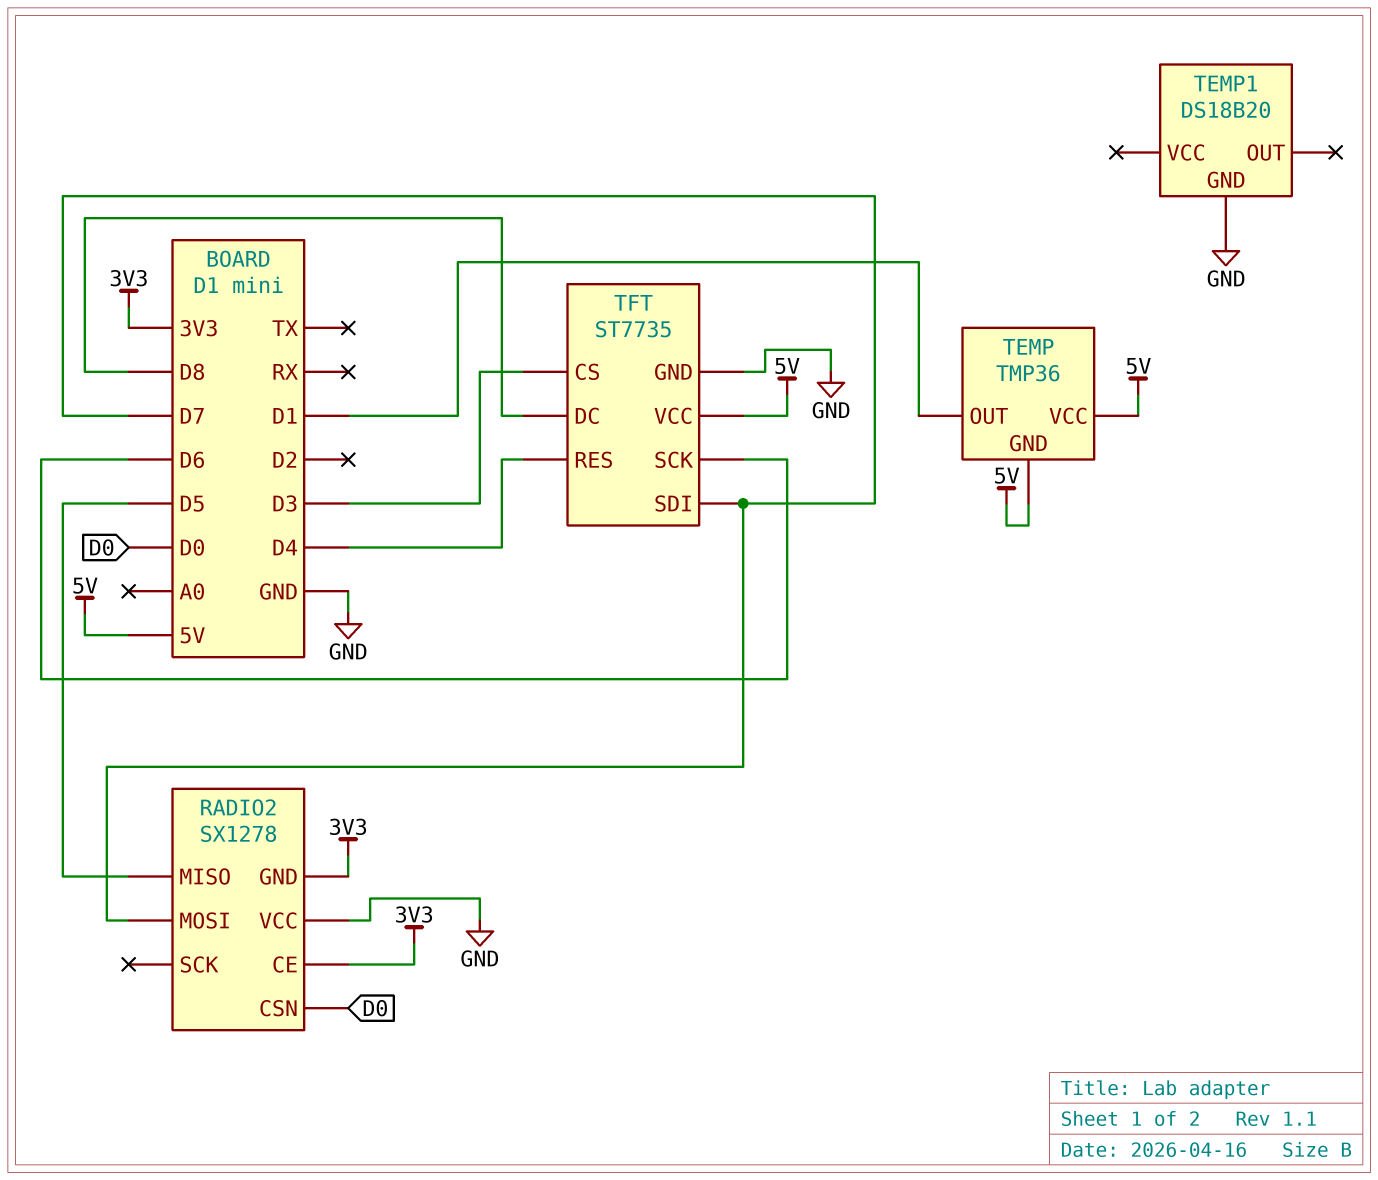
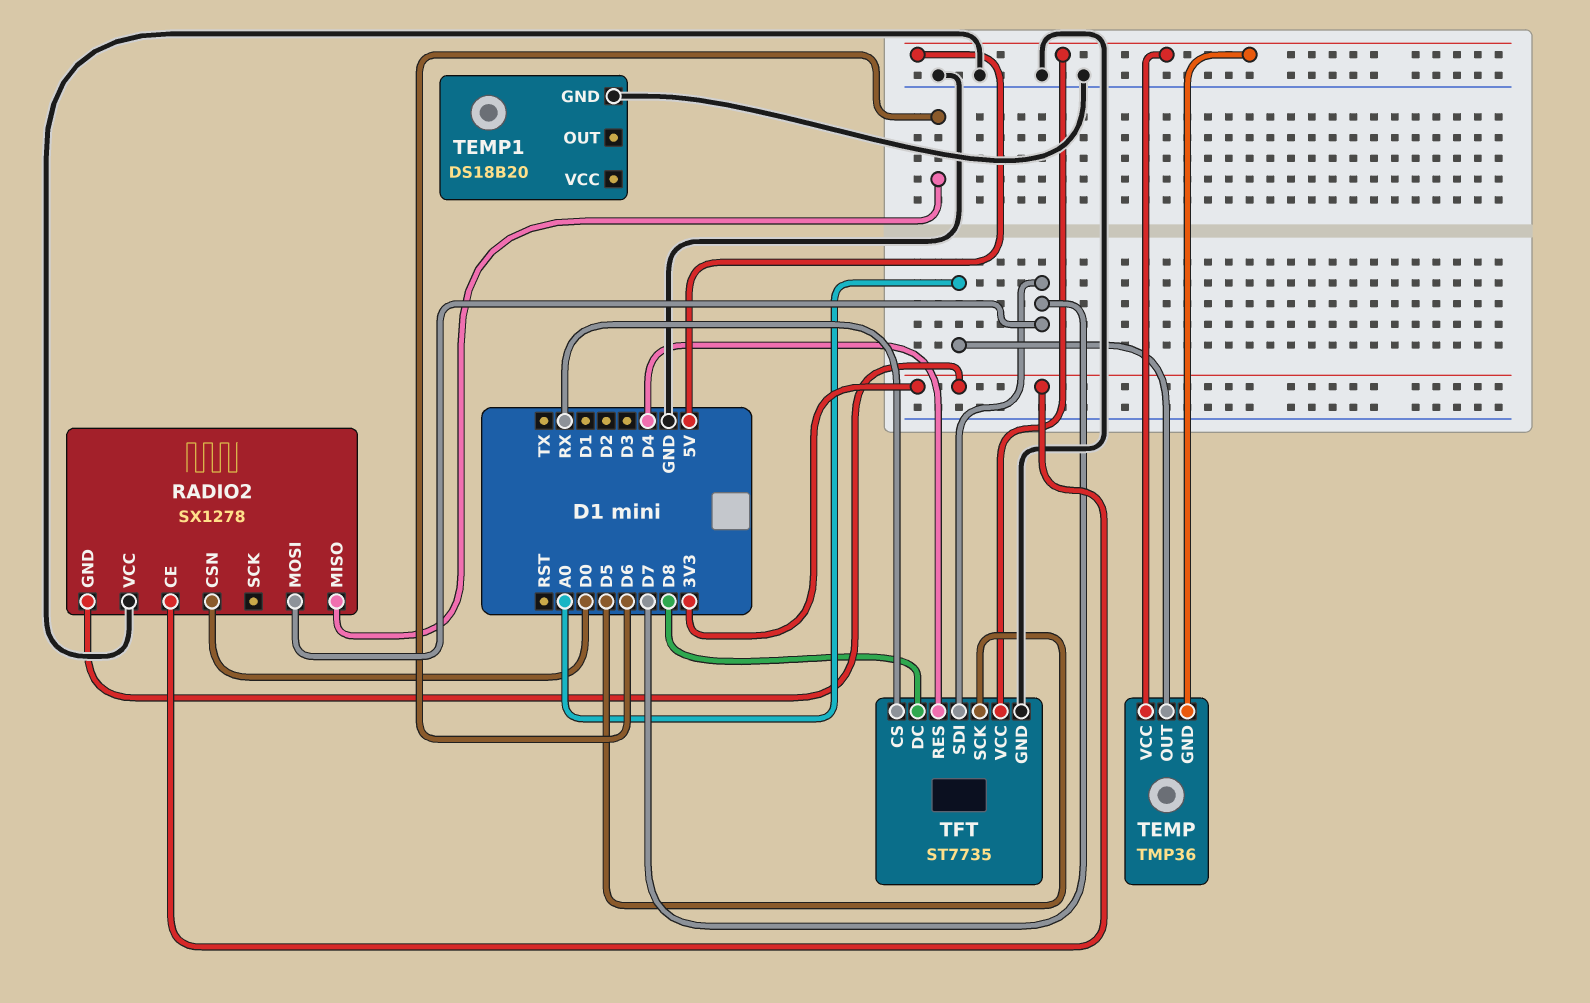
RADIO2 pin MISO: D5 -> D6
TEMP pin OUT: D1 -> A0
TFT pin CS: D3 -> RX
TFT pin SCK: D6 -> D5

